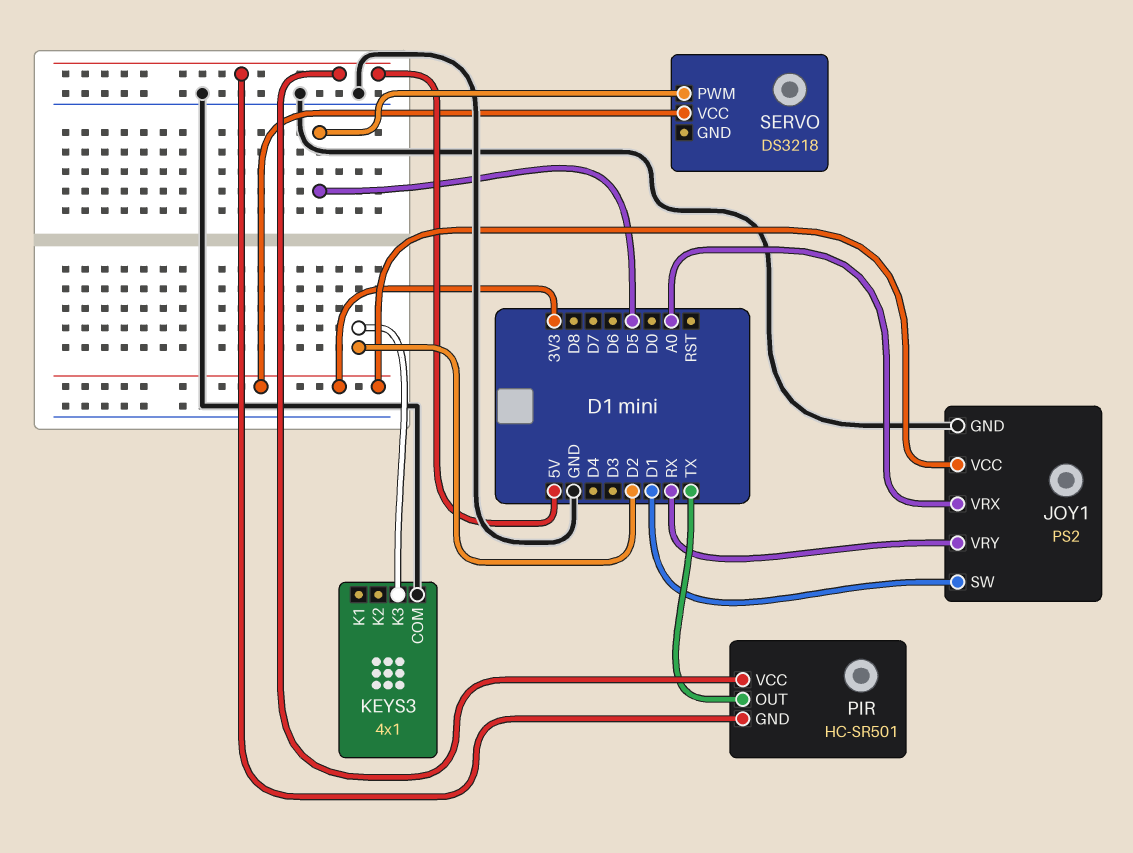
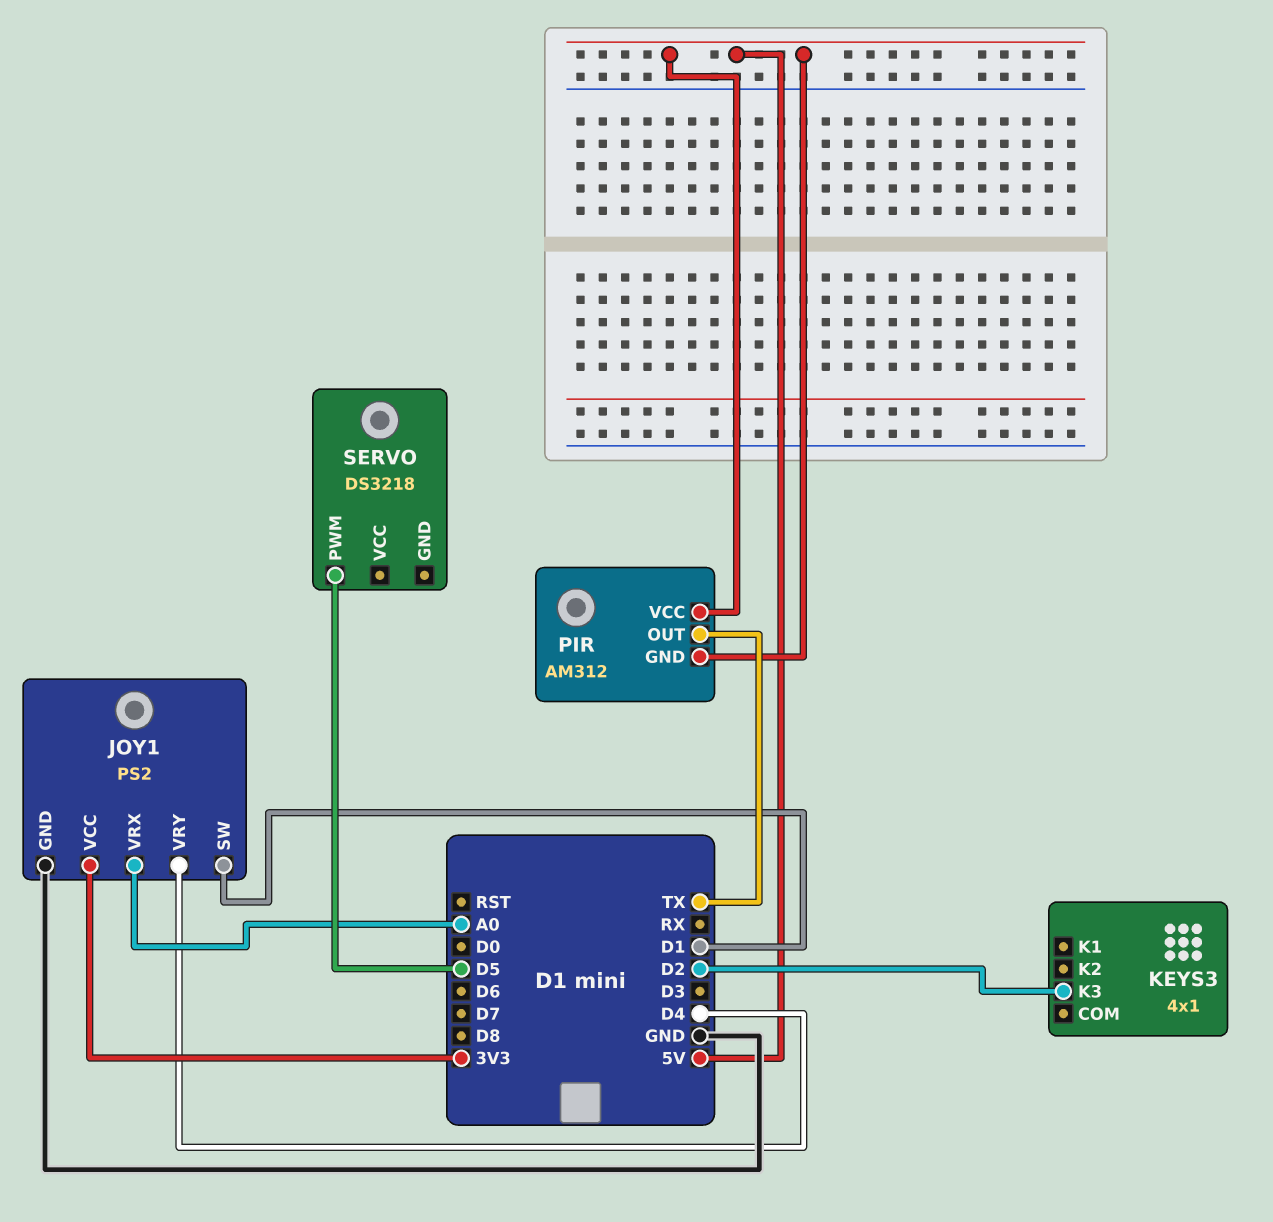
JOY1 pin VRY: RX -> D4
KEYS3 pin COM: GND -> none
PIR: HC-SR501 -> AM312
SERVO pin VCC: 3V3 -> none

